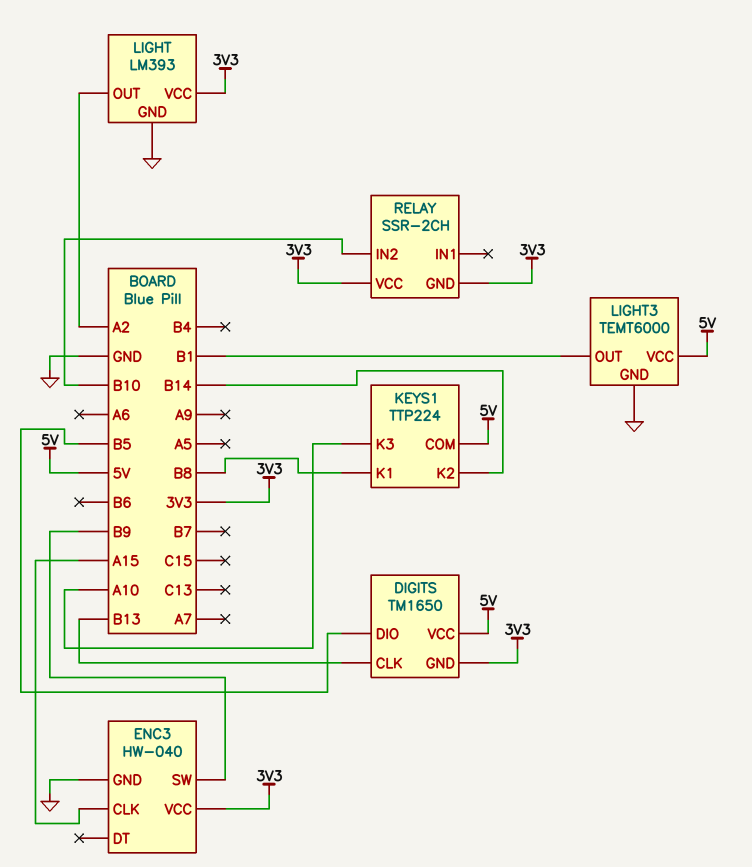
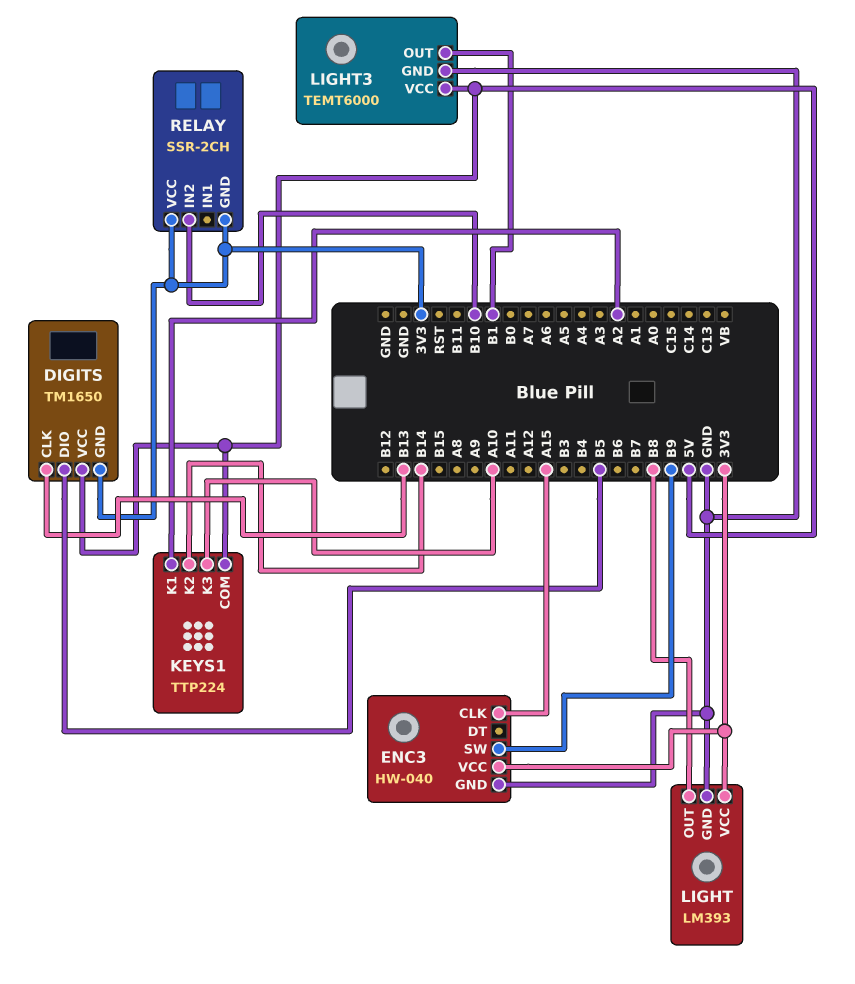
KEYS1 pin K1: B8 -> A2
LIGHT pin OUT: A2 -> B8

